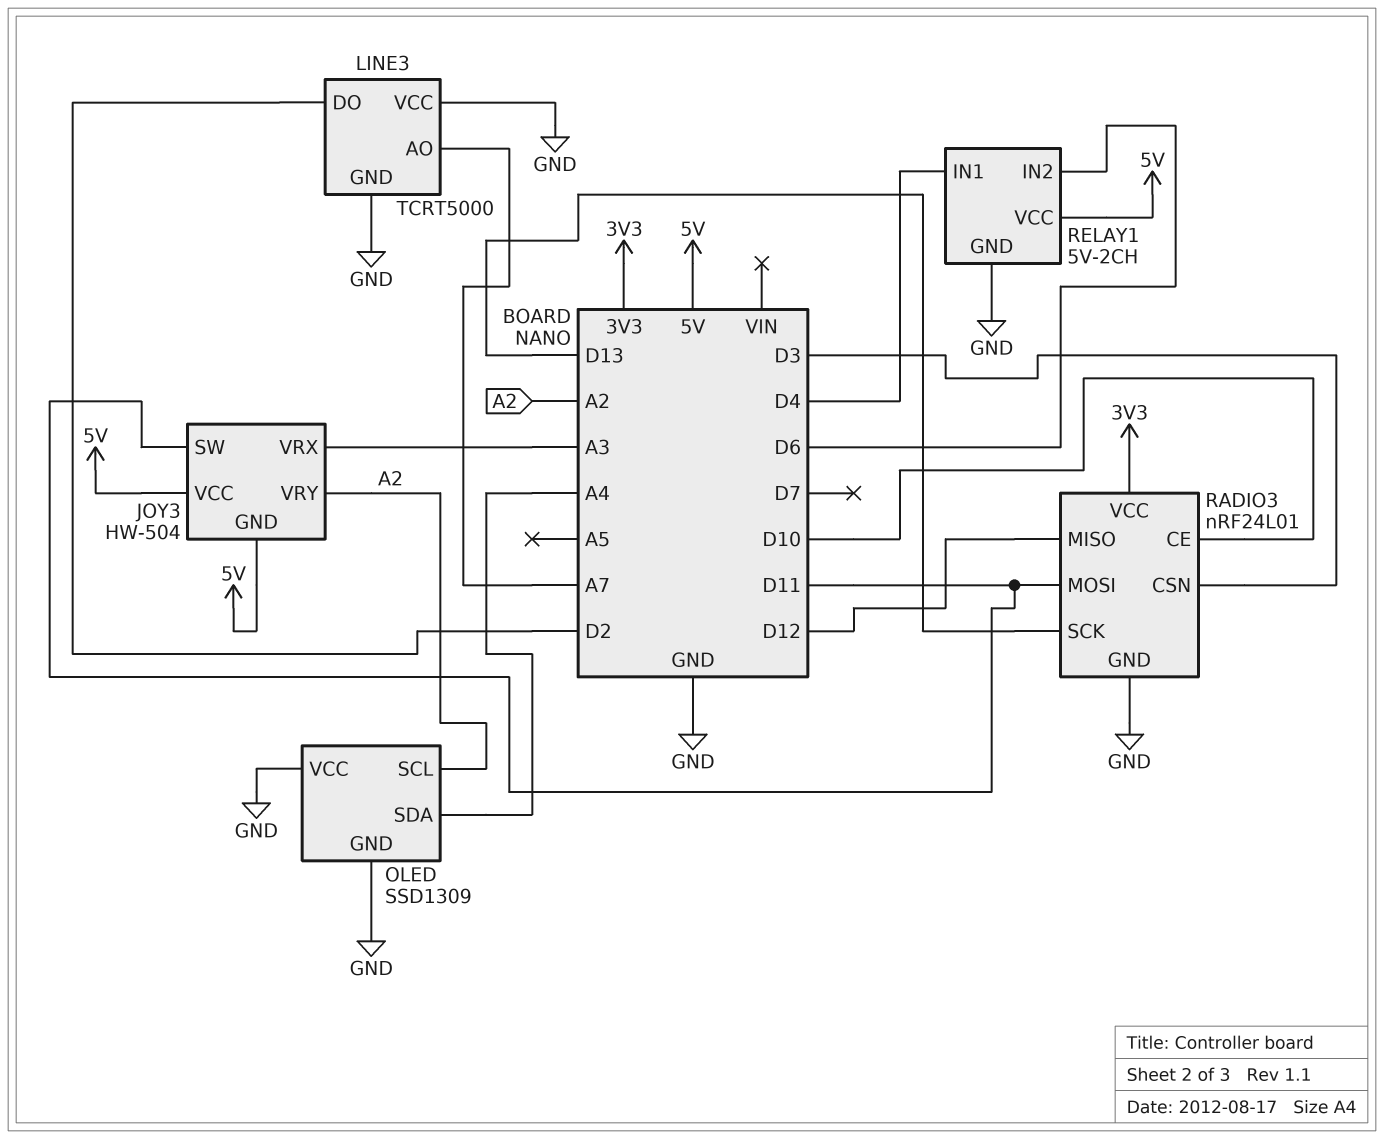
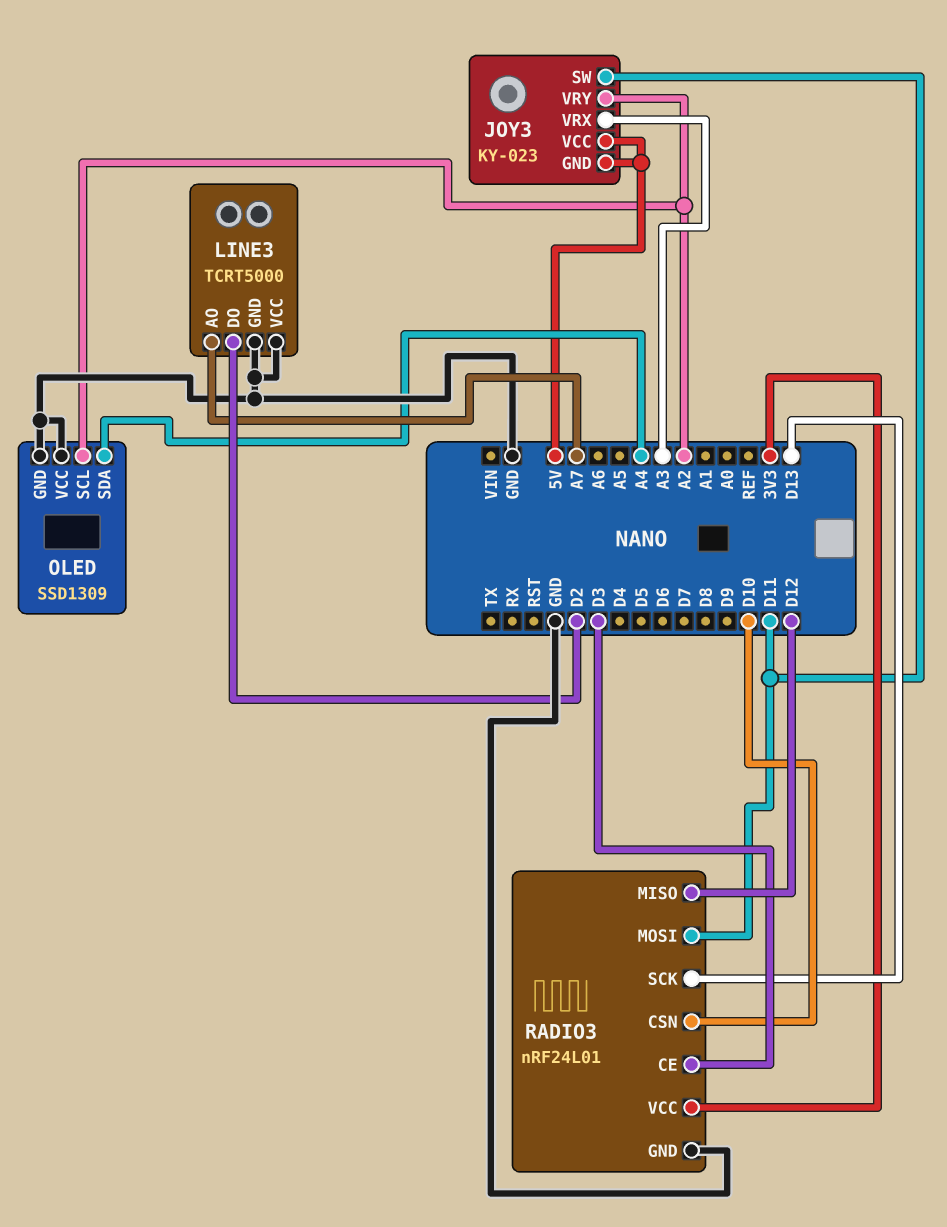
JOY3: HW-504 -> KY-023
RADIO3 pin CE: D10 -> D3
RADIO3 pin CSN: D3 -> D10
RELAY1: 5V-2CH -> none
RELAY1 pin GND: GND -> none
RELAY1 pin IN1: D4 -> none
RELAY1 pin IN2: D6 -> none
RELAY1 pin VCC: 5V -> none

